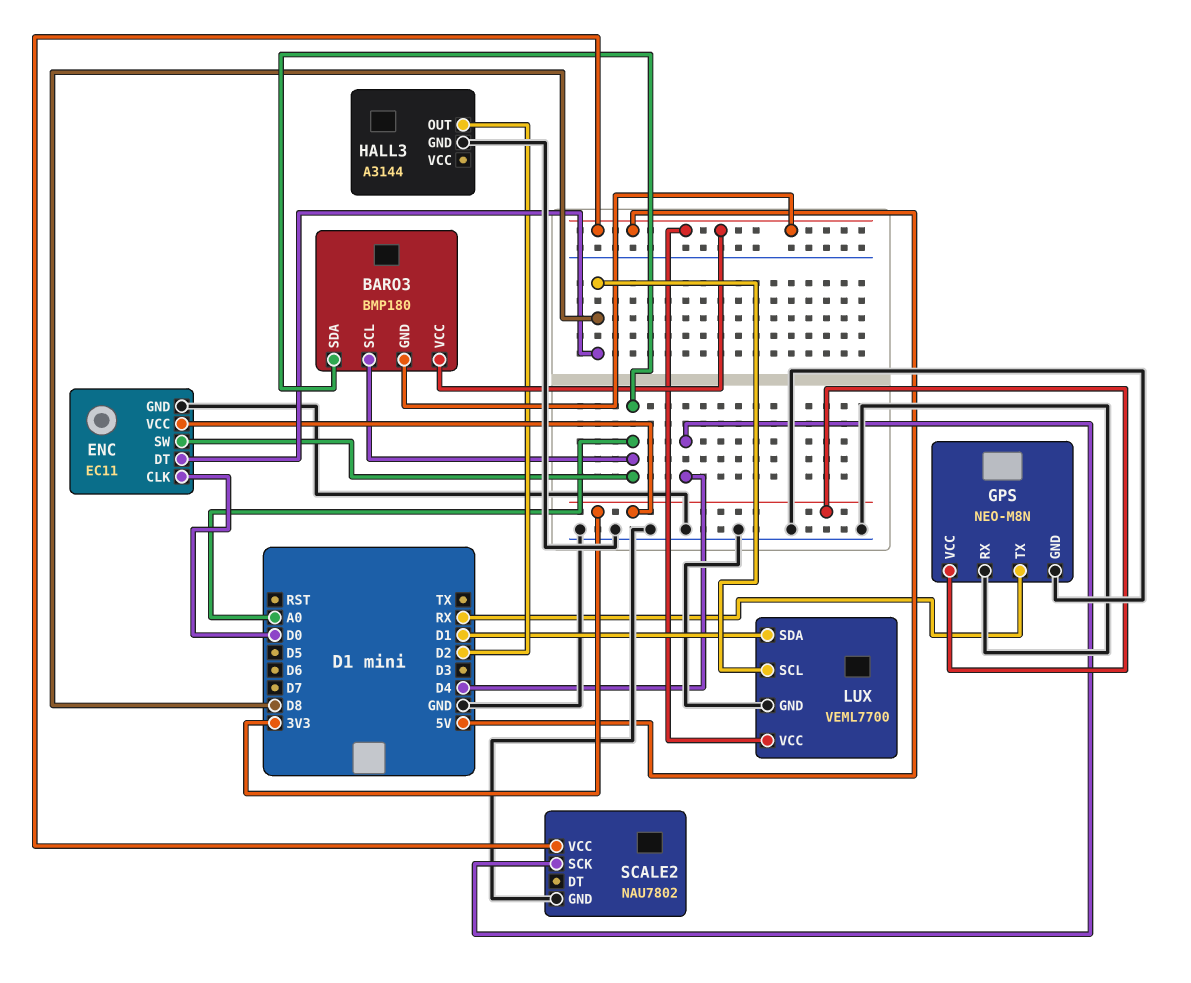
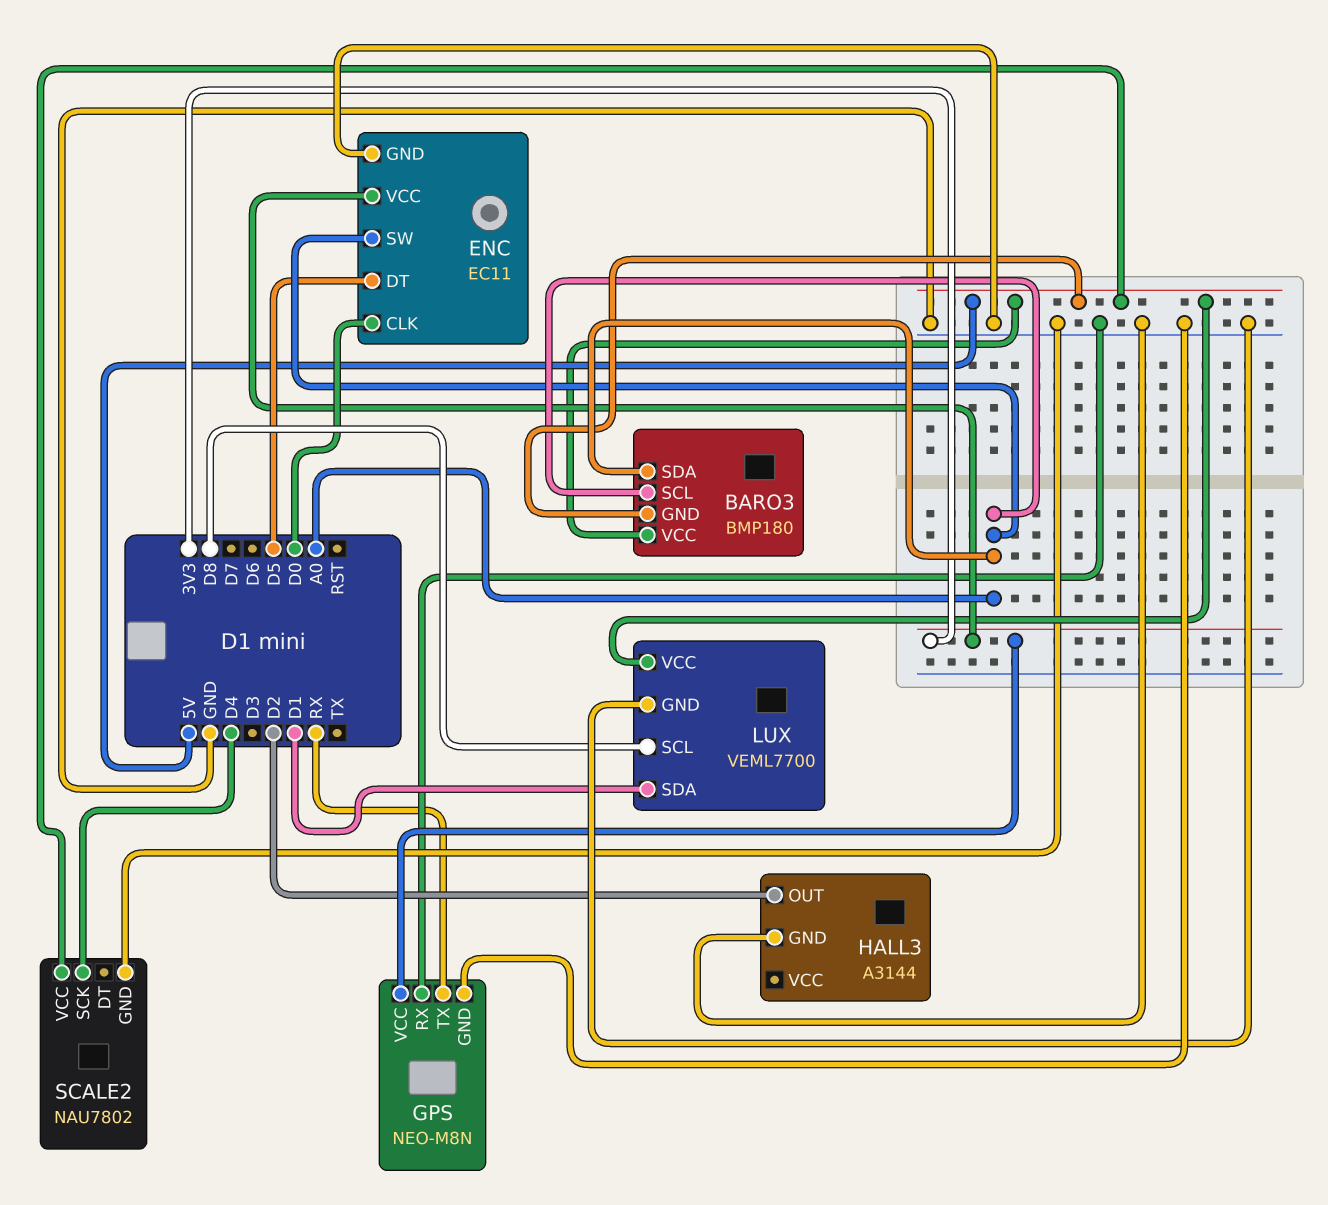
ENC pin DT: D8 -> D5

